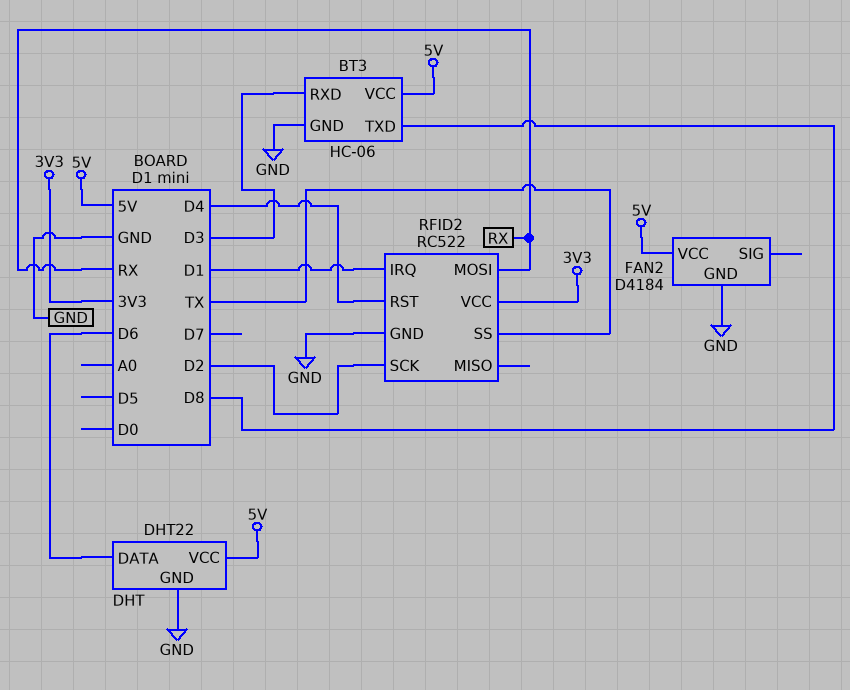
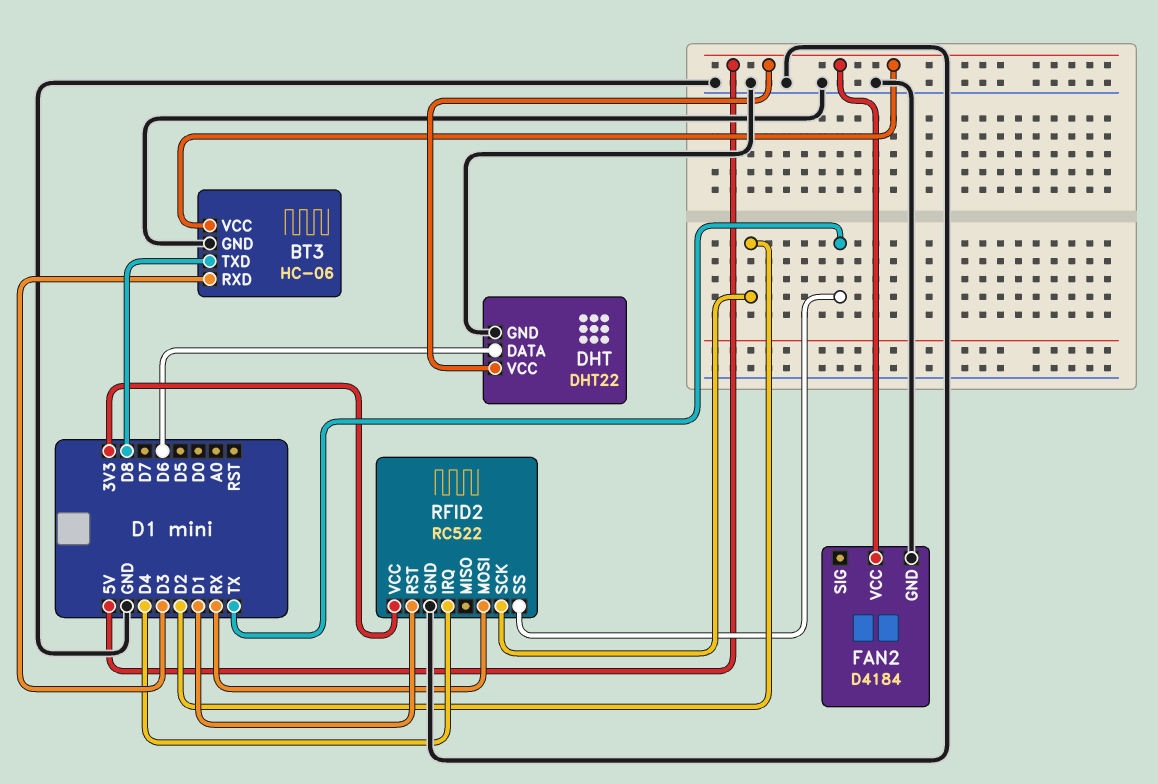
RFID2 pin IRQ: D1 -> D4
RFID2 pin RST: D4 -> D1

